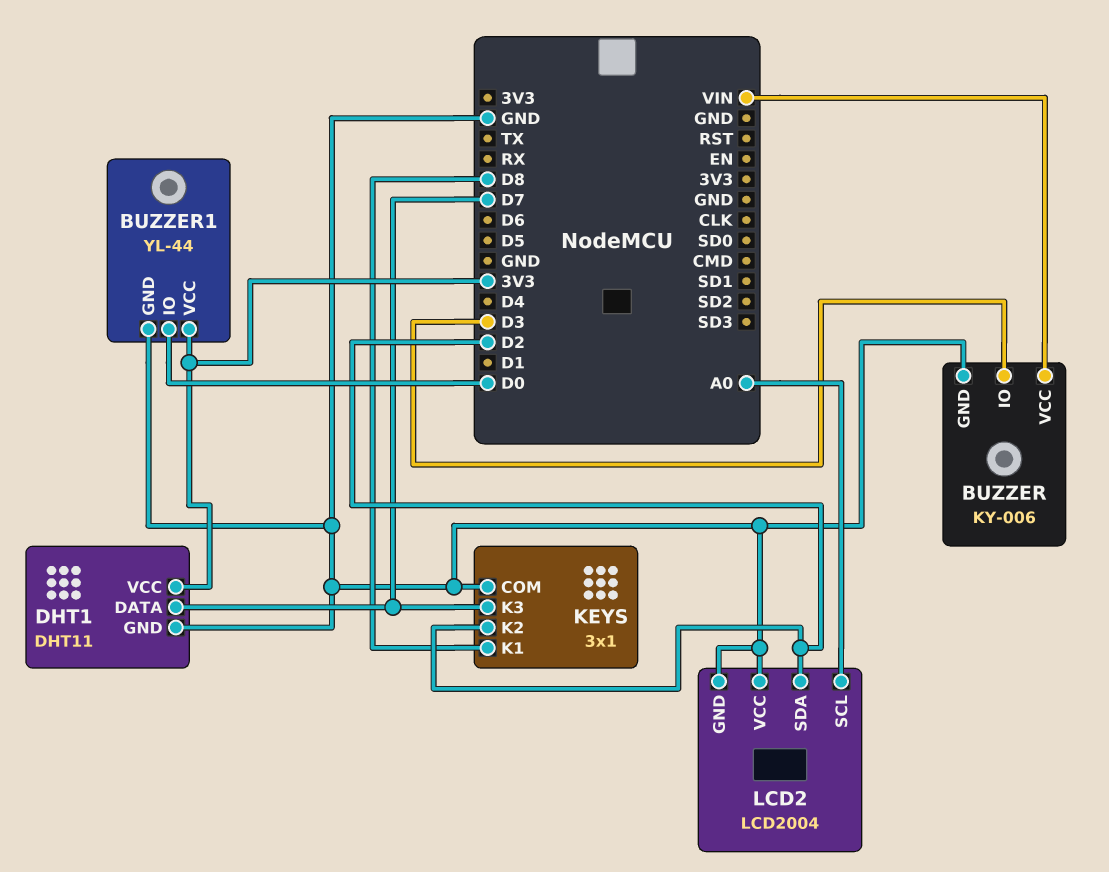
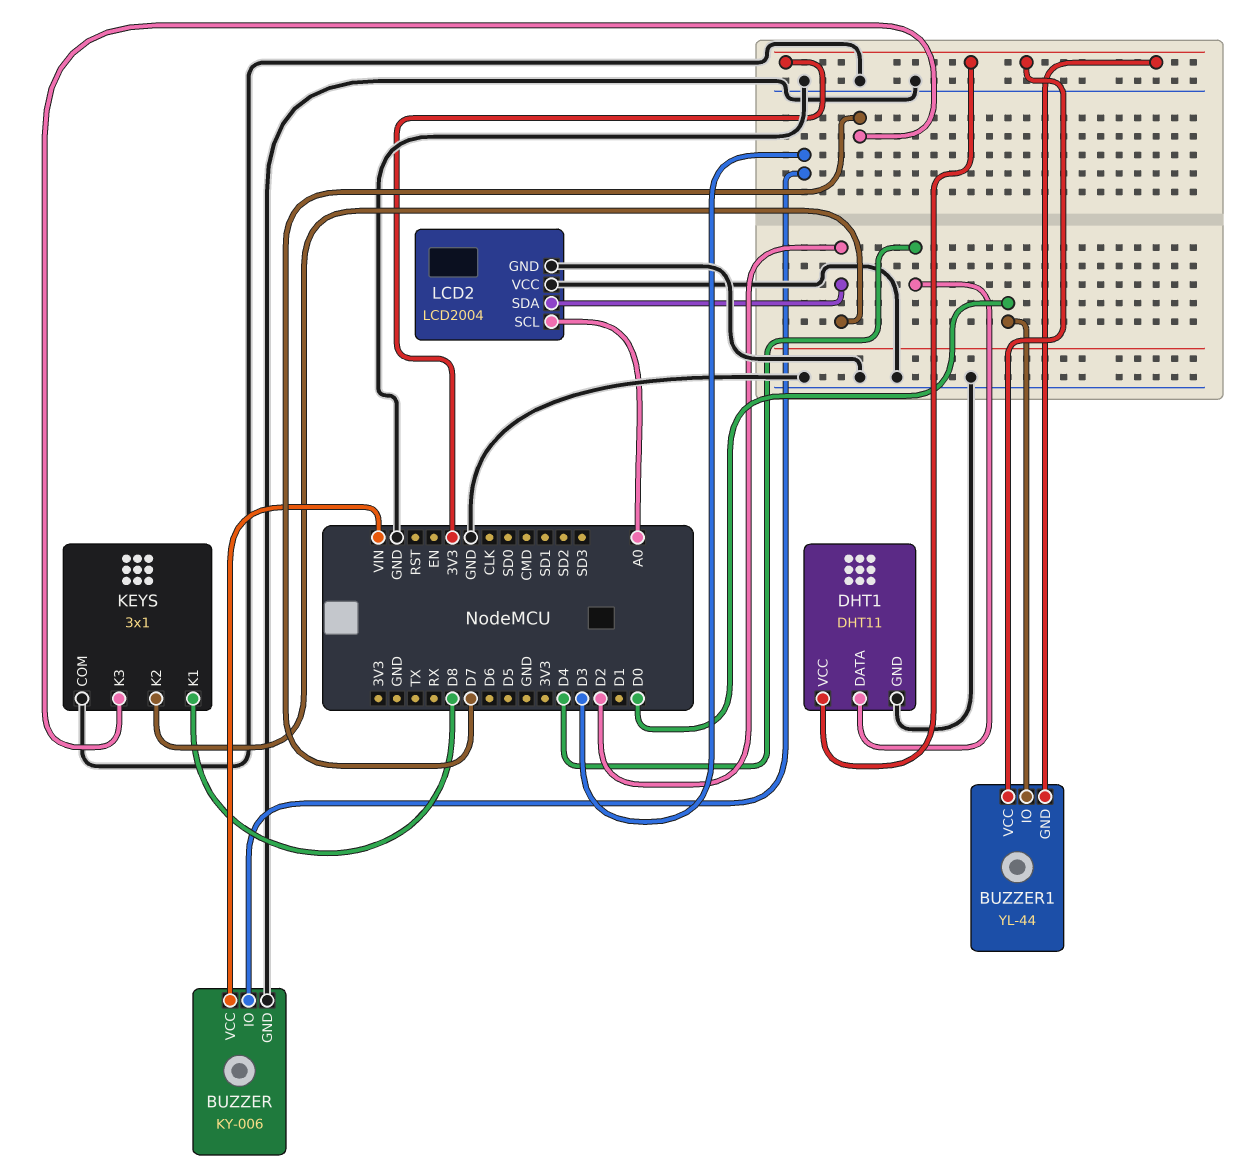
BUZZER1 pin GND: GND -> 3V3
DHT1 pin DATA: D7 -> D4

